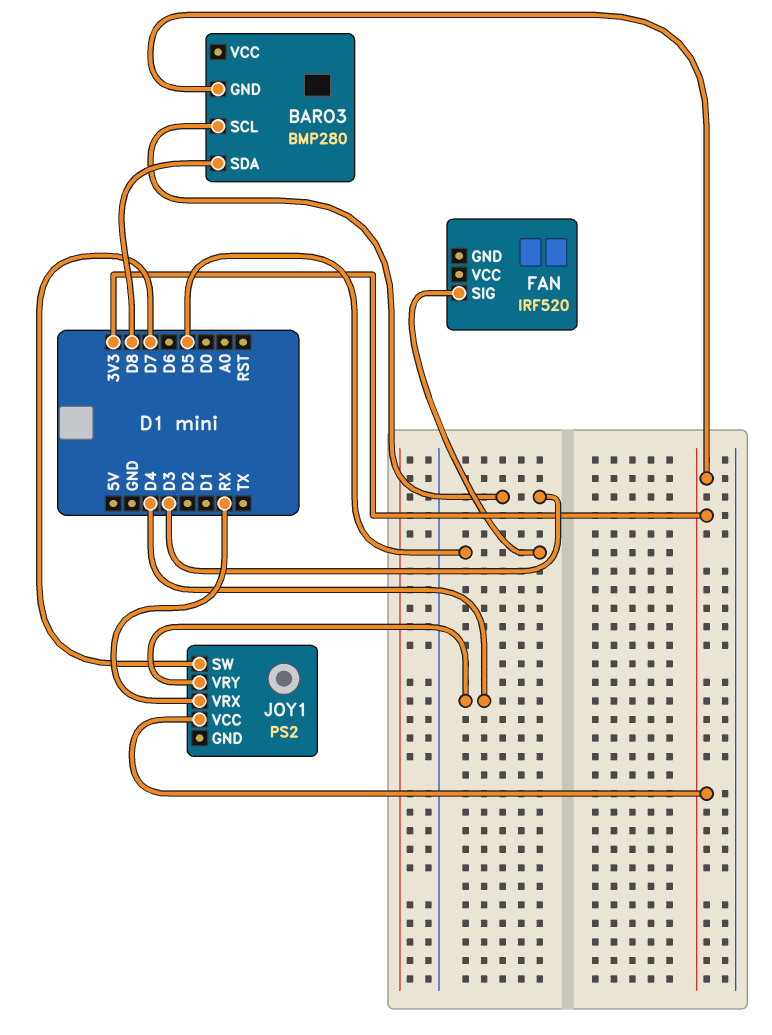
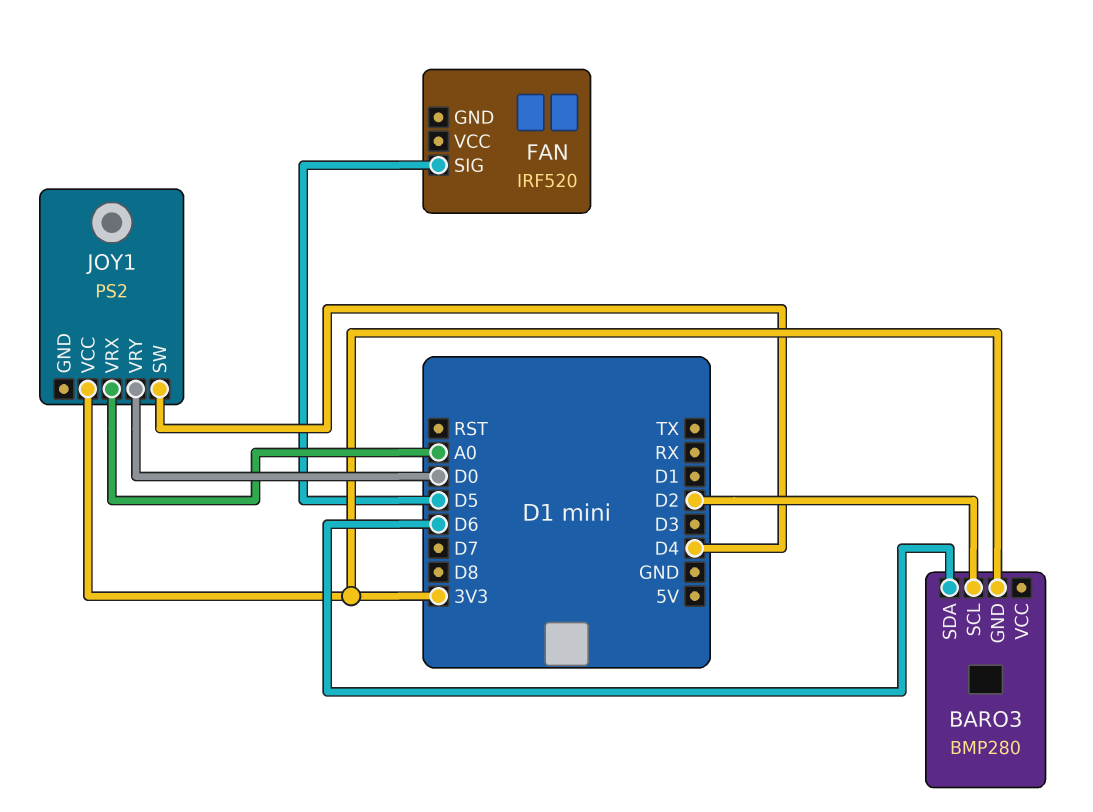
BARO3 pin SCL: D3 -> D2
BARO3 pin SDA: D8 -> D6
JOY1 pin SW: D7 -> D4
JOY1 pin VRX: RX -> A0
JOY1 pin VRY: D4 -> D0

